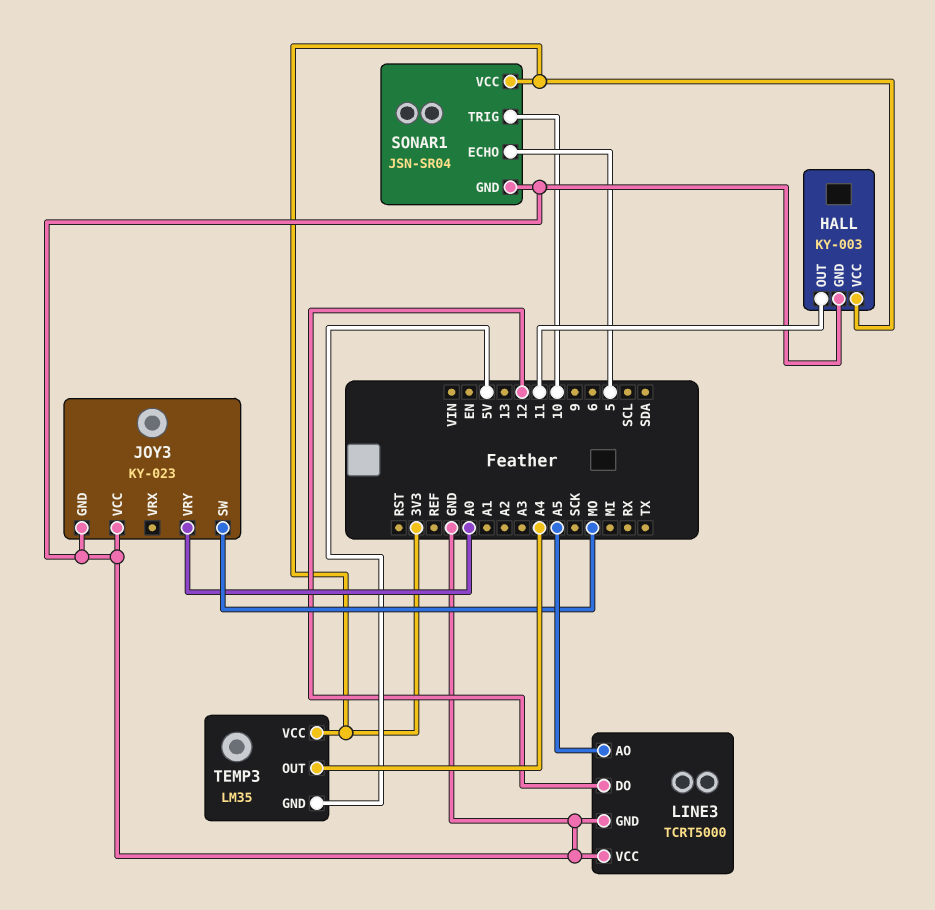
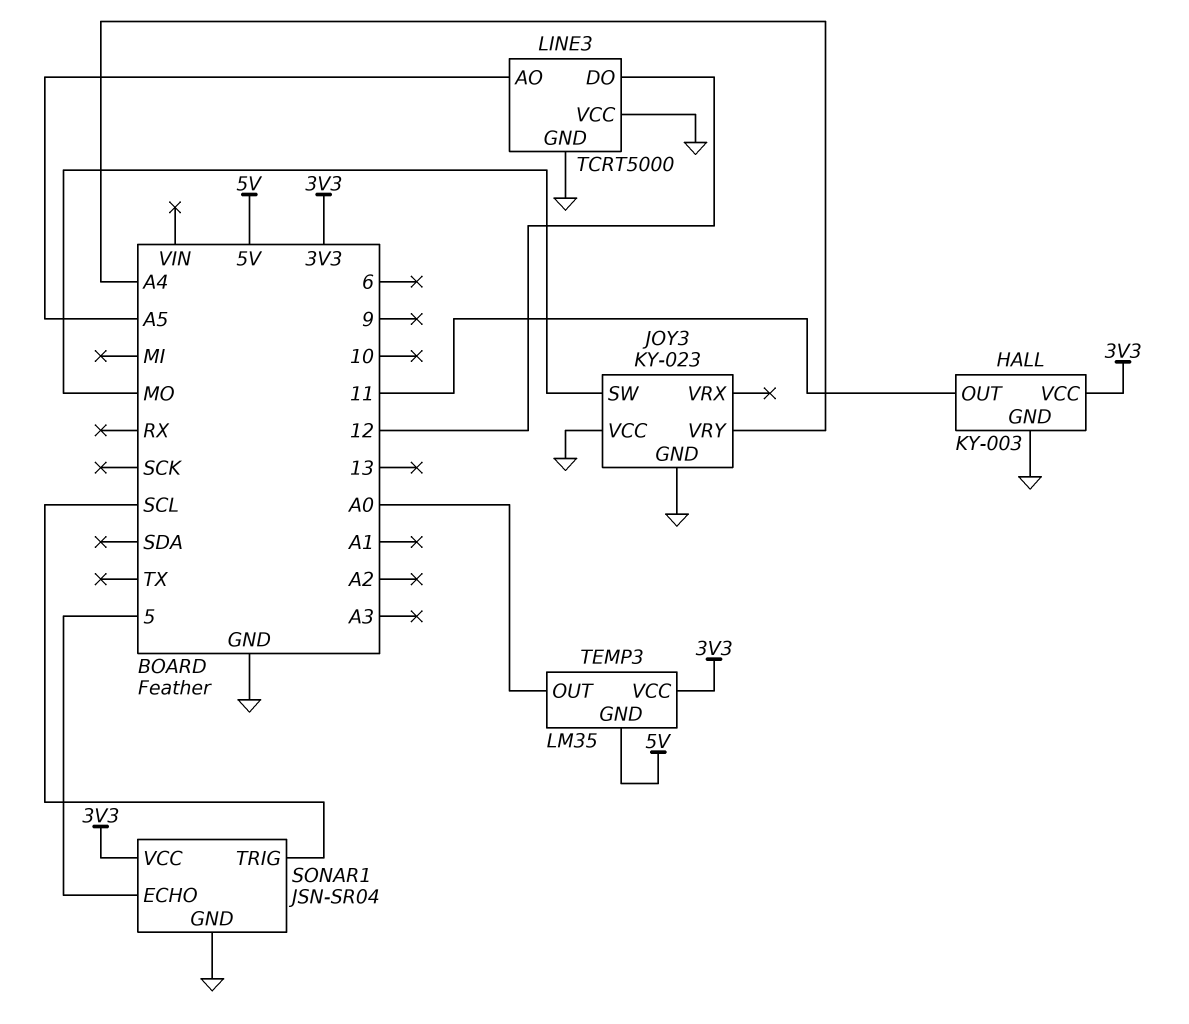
JOY3 pin VRY: A0 -> A4
SONAR1 pin TRIG: 10 -> SCL
TEMP3 pin OUT: A4 -> A0

